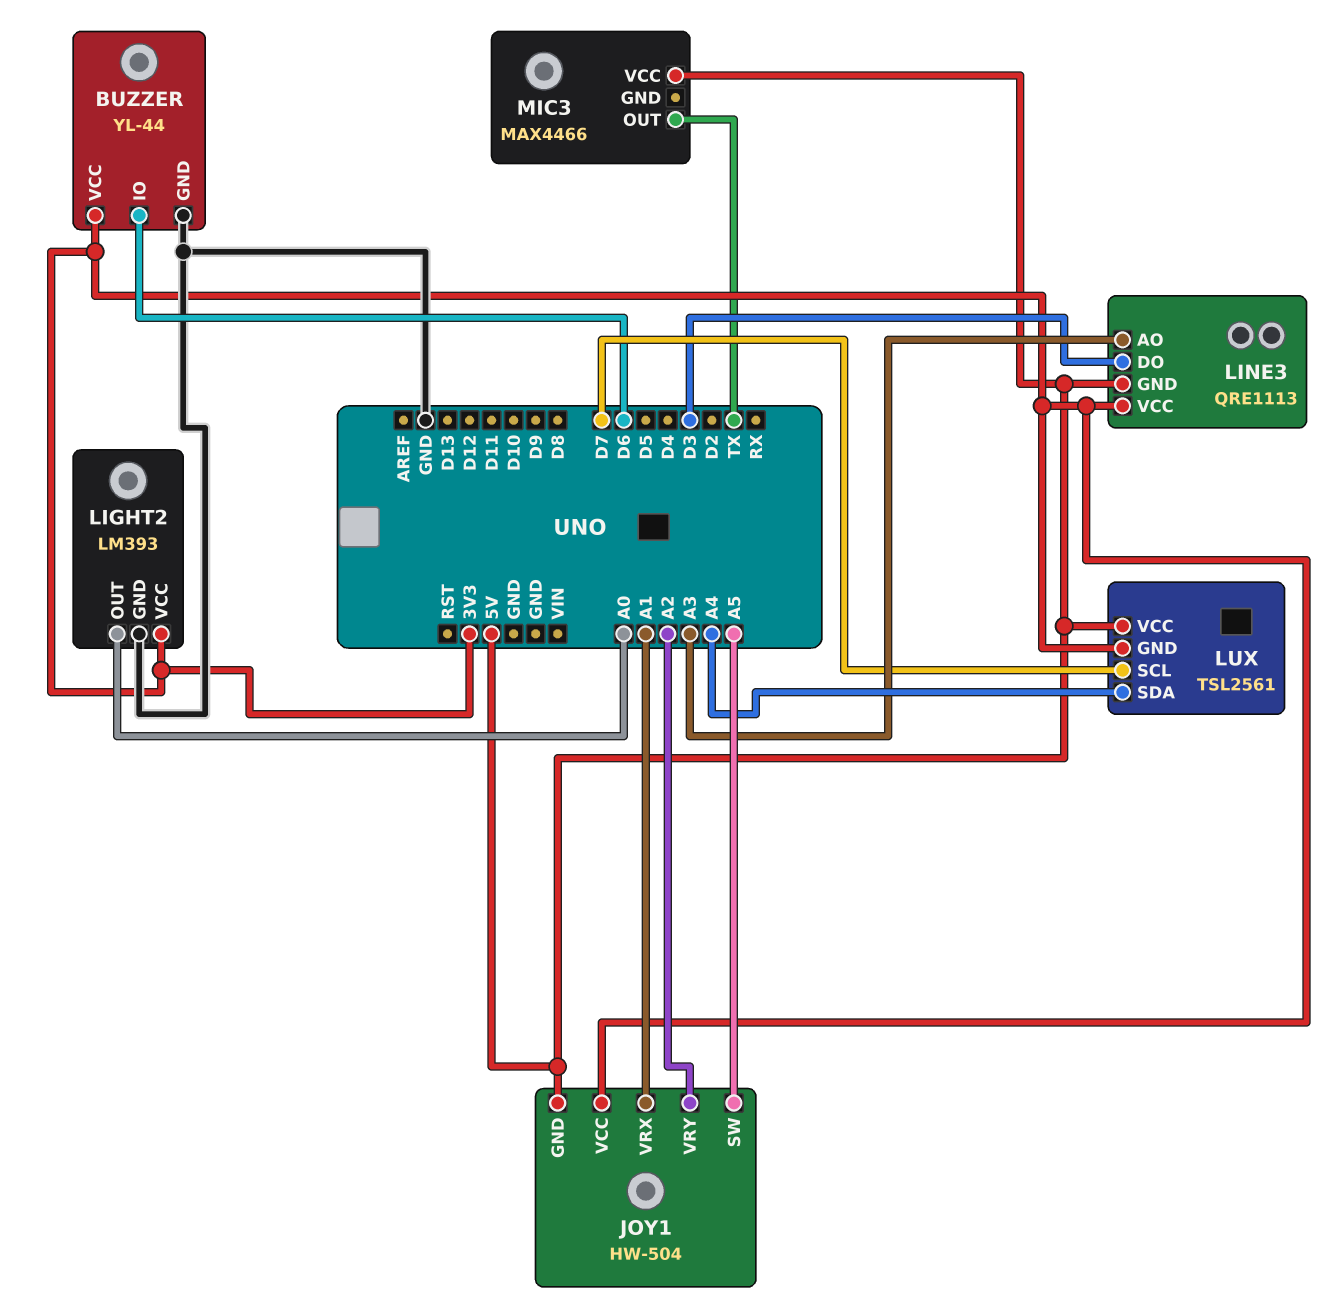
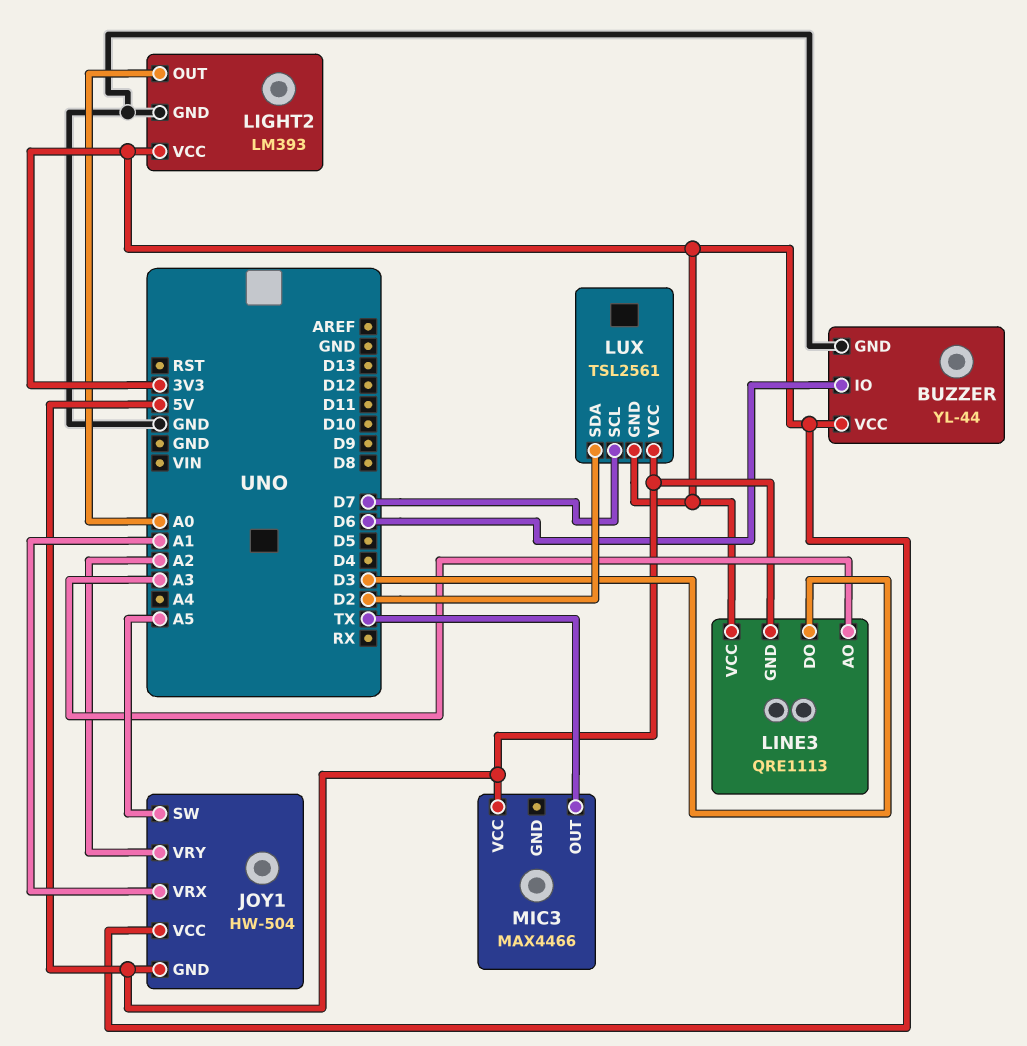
LUX pin SDA: A4 -> D2

